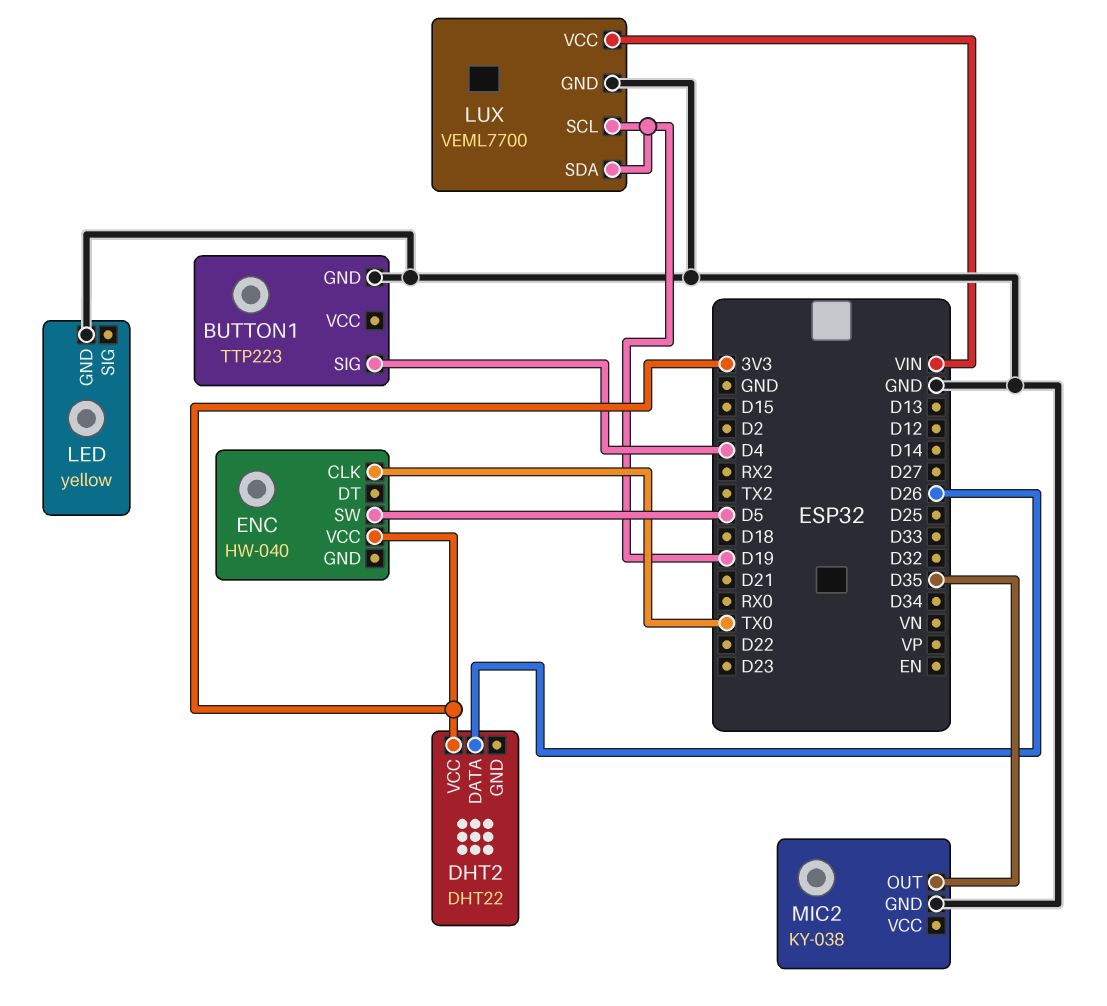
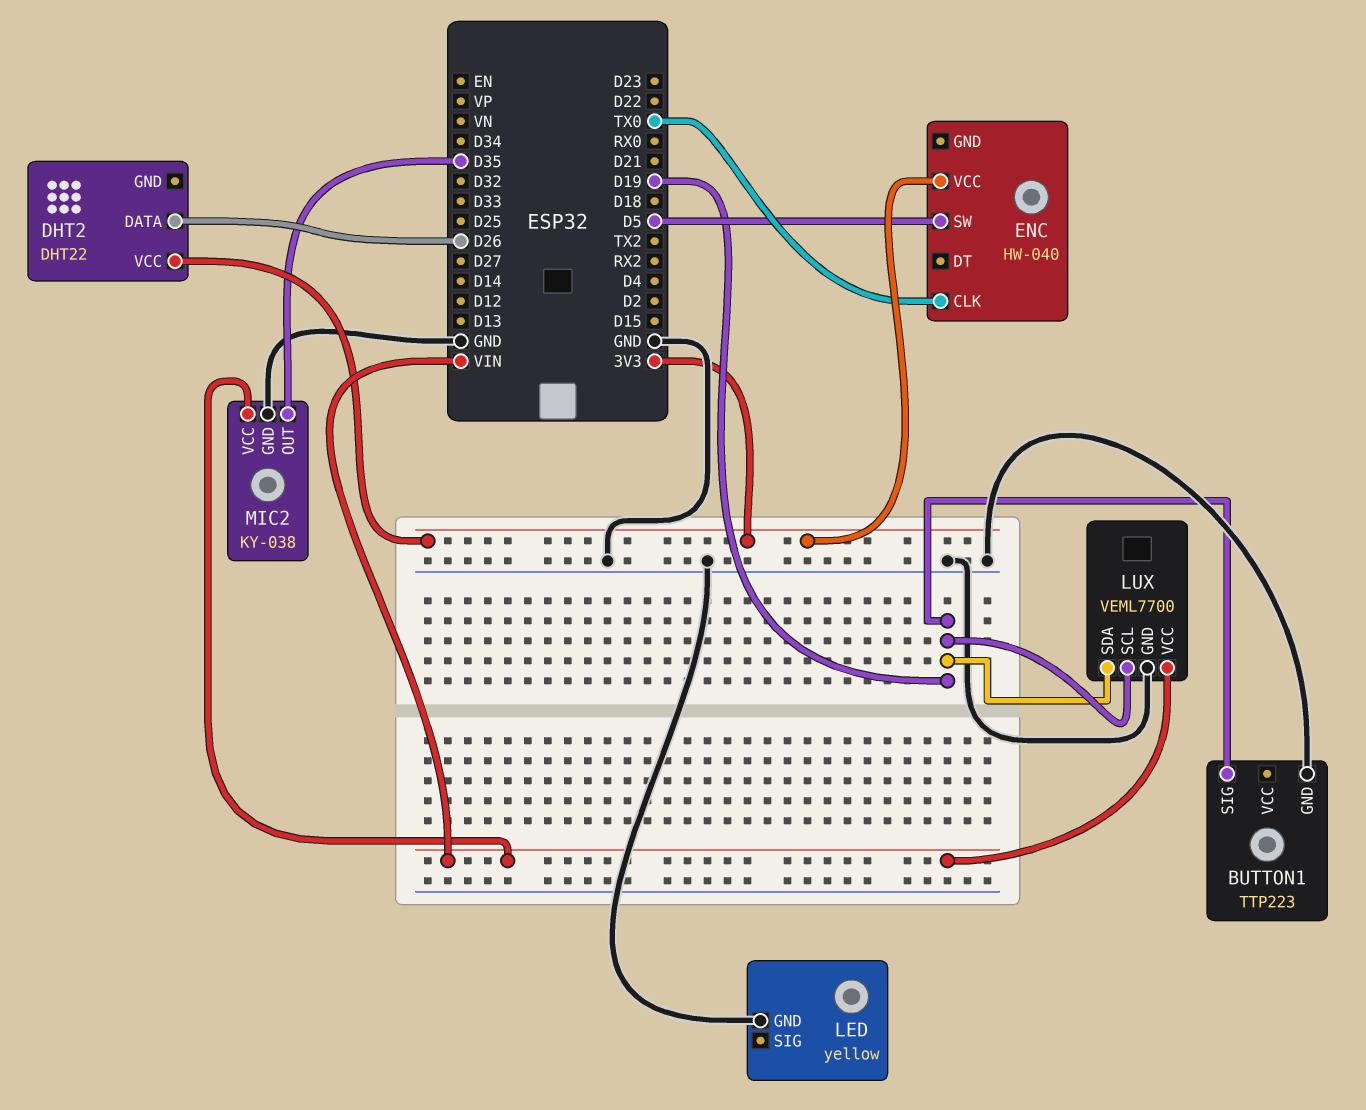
BUTTON1 pin SIG: D4 -> D19
MIC2 pin VCC: none -> VIN

